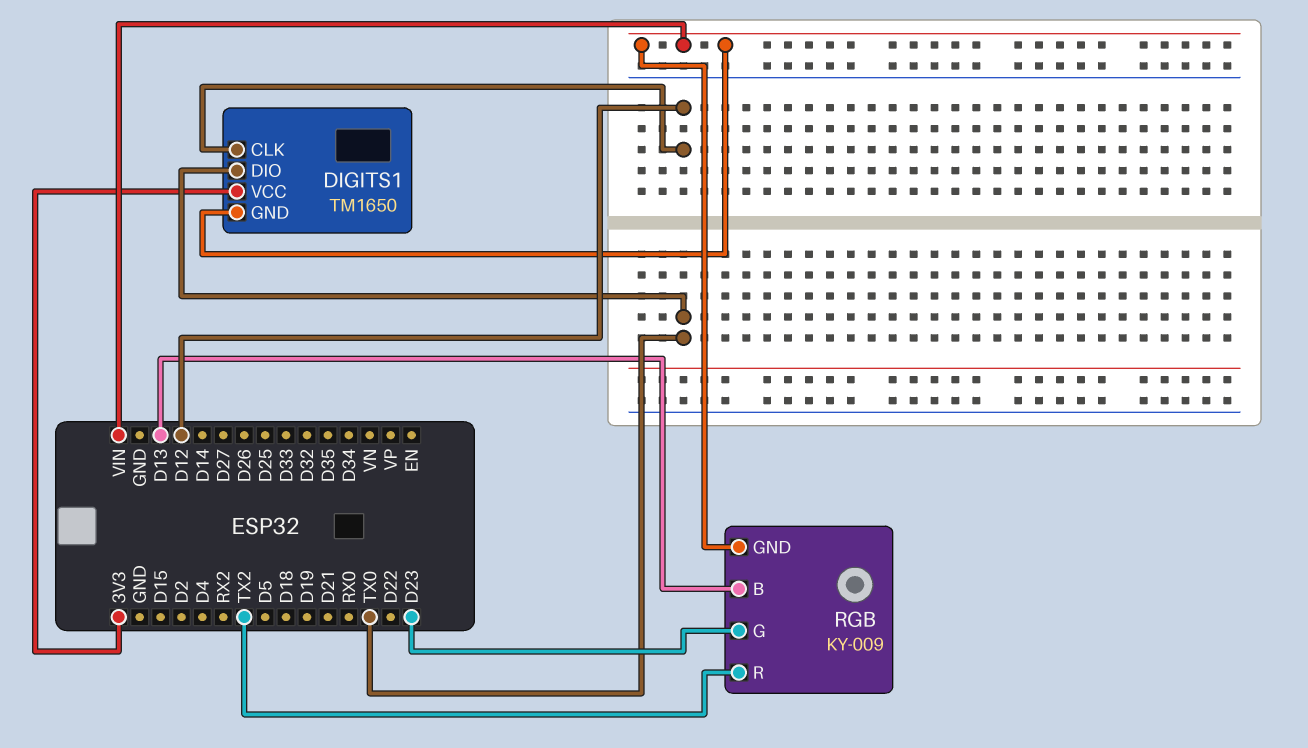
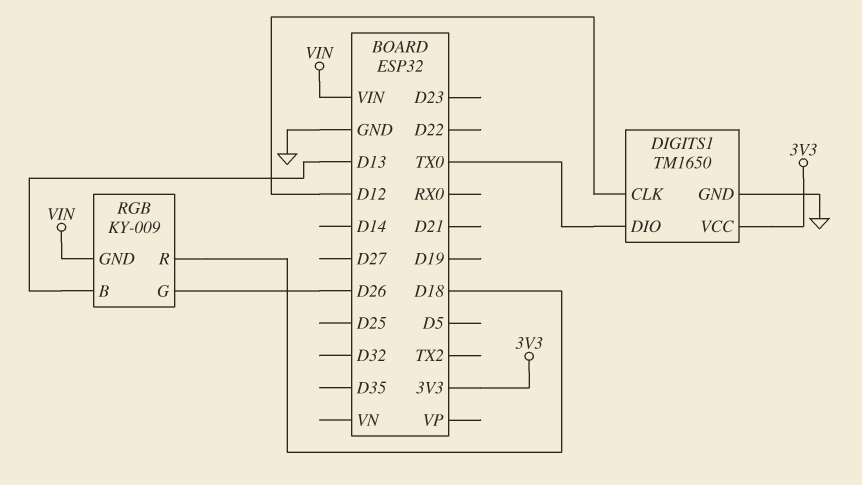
DIGITS1 pin GND: VIN -> GND
RGB pin G: D23 -> D26
RGB pin R: TX2 -> D18

